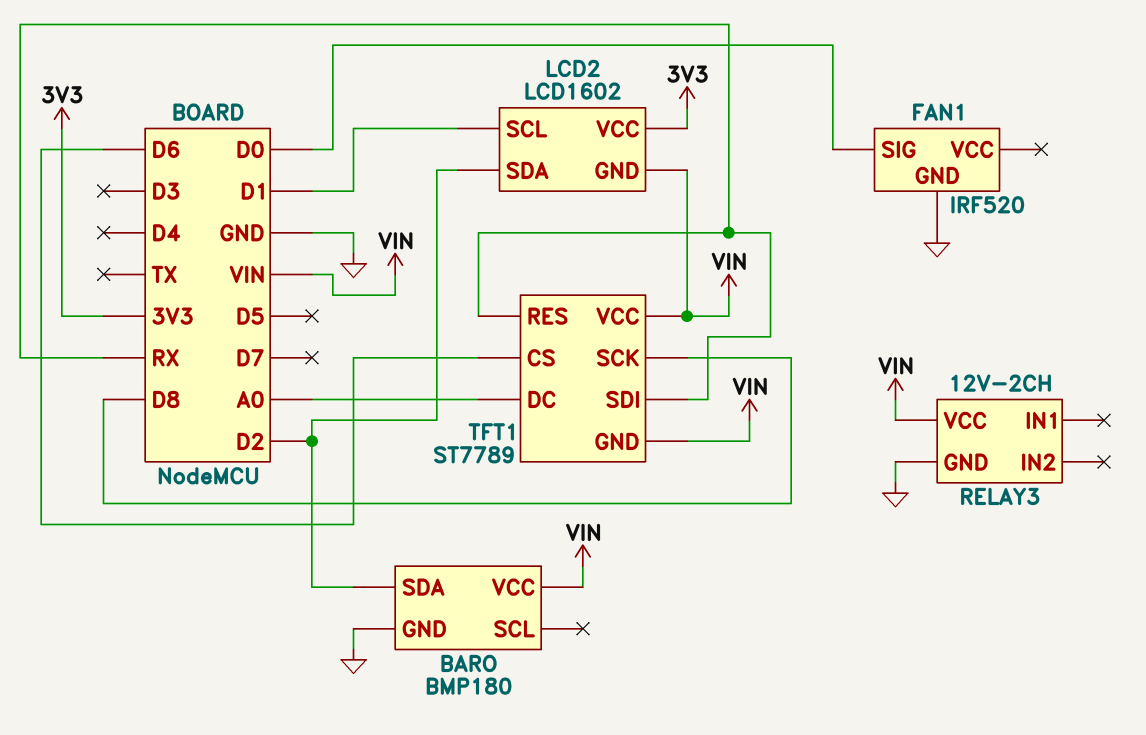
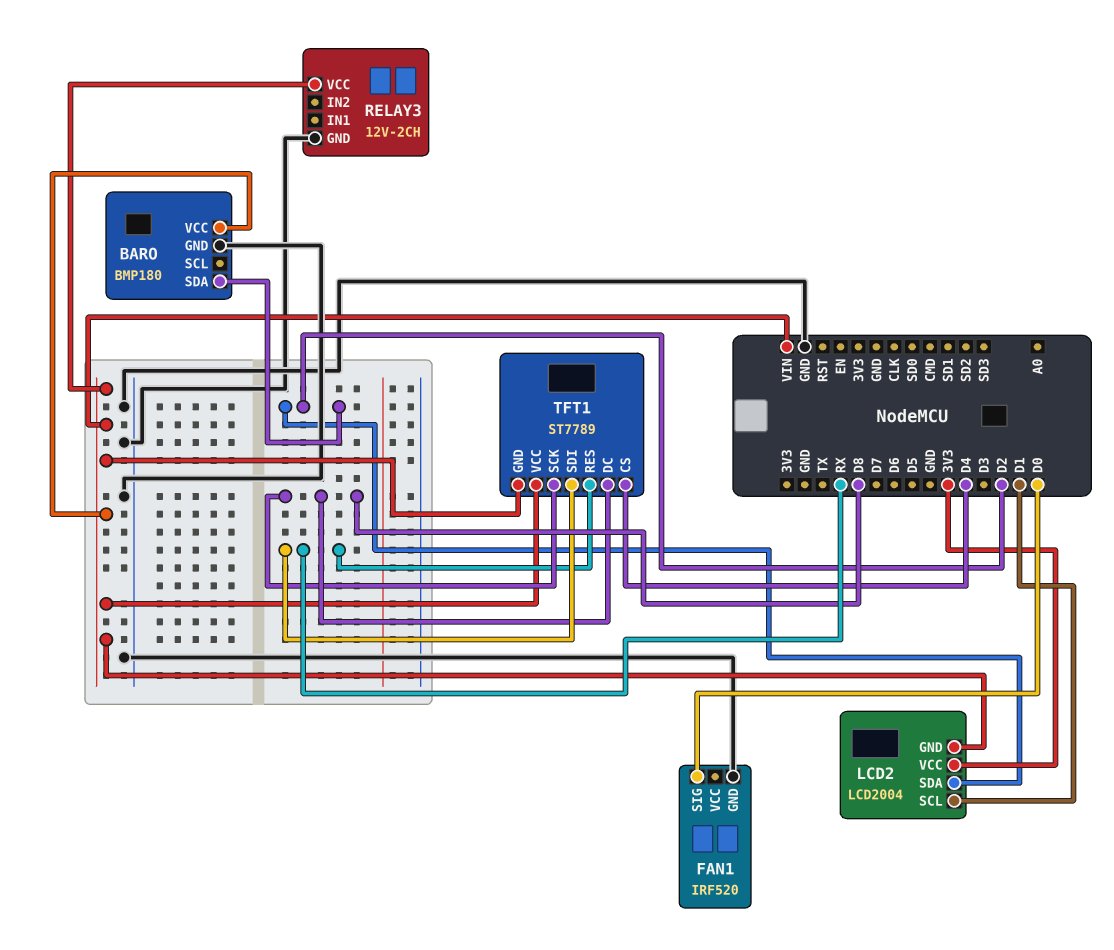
LCD2: LCD1602 -> LCD2004
TFT1 pin CS: D6 -> D4
TFT1 pin DC: A0 -> D8

